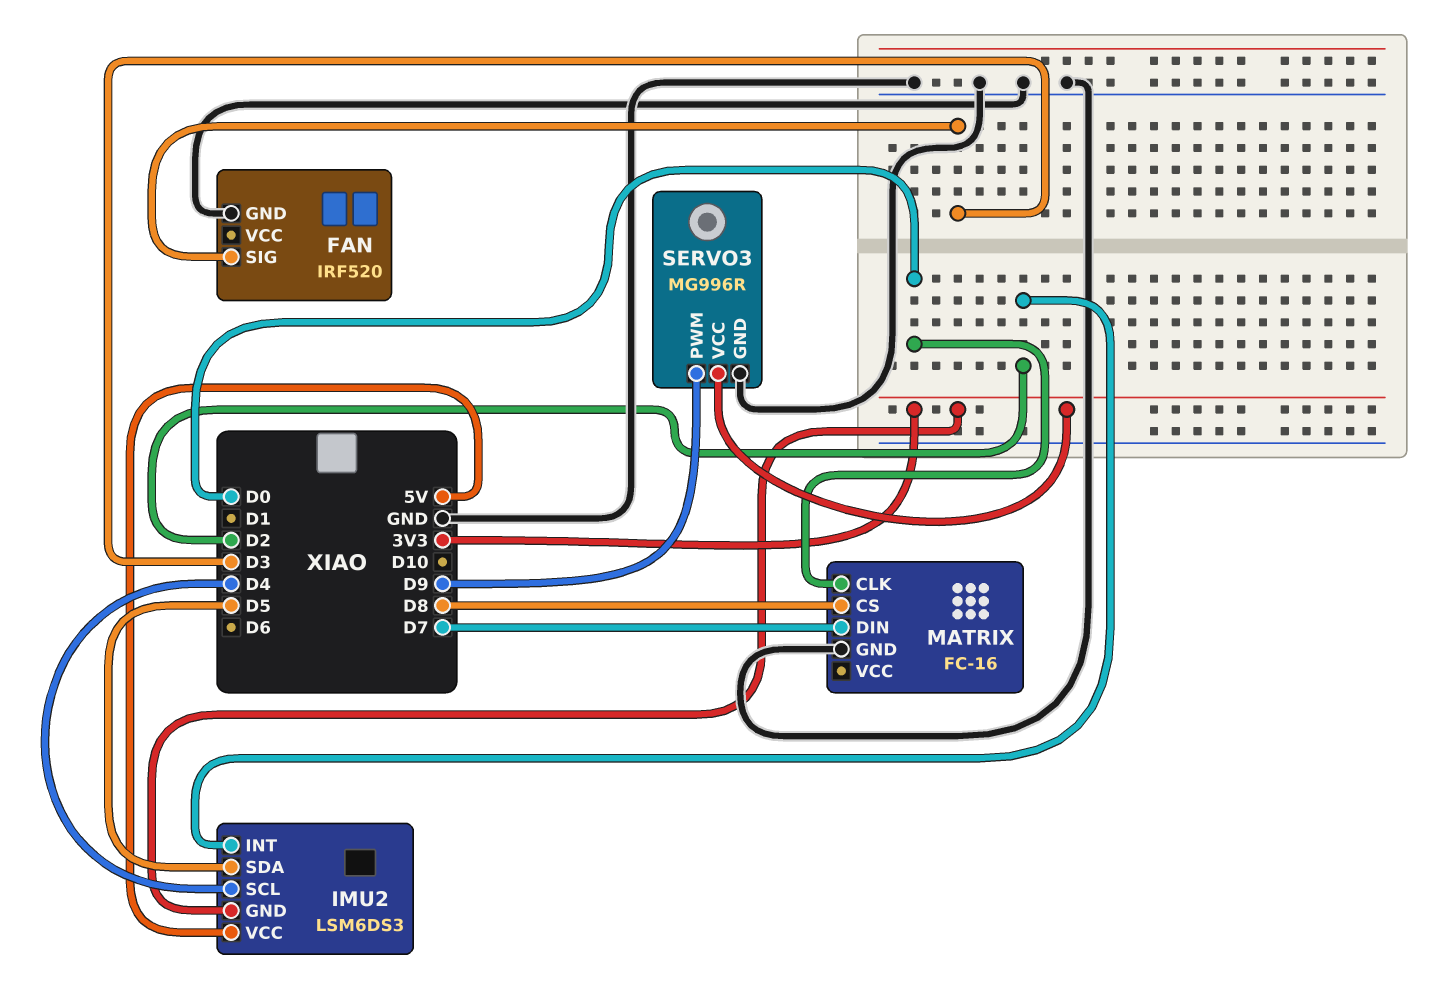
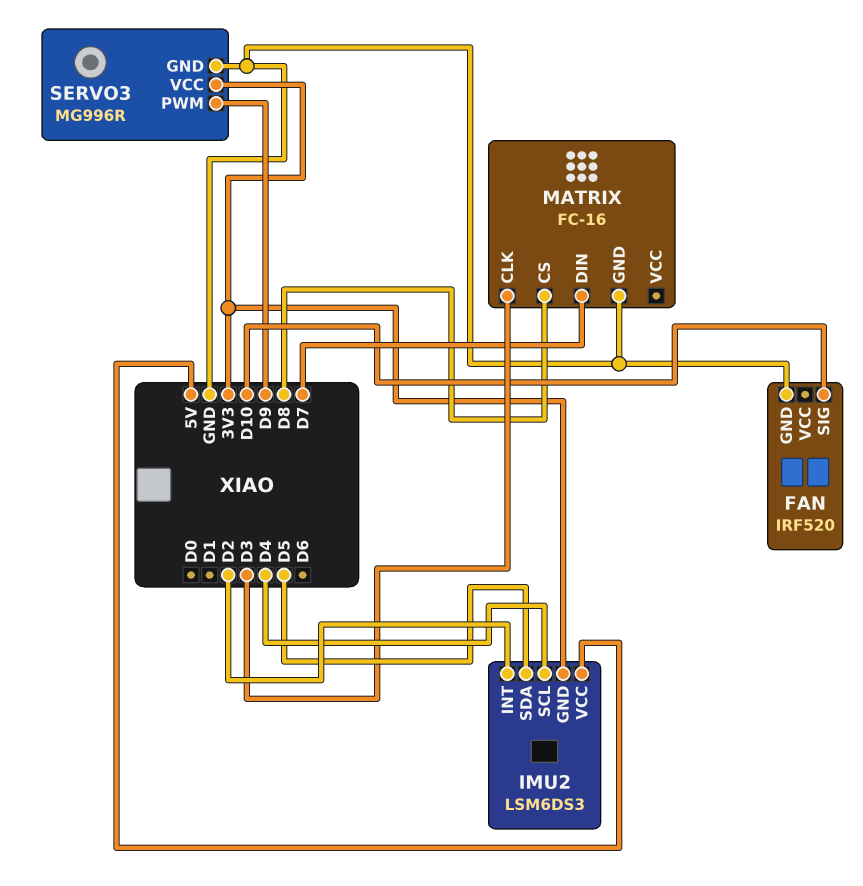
FAN pin SIG: D3 -> D10
MATRIX pin CLK: D0 -> D3

